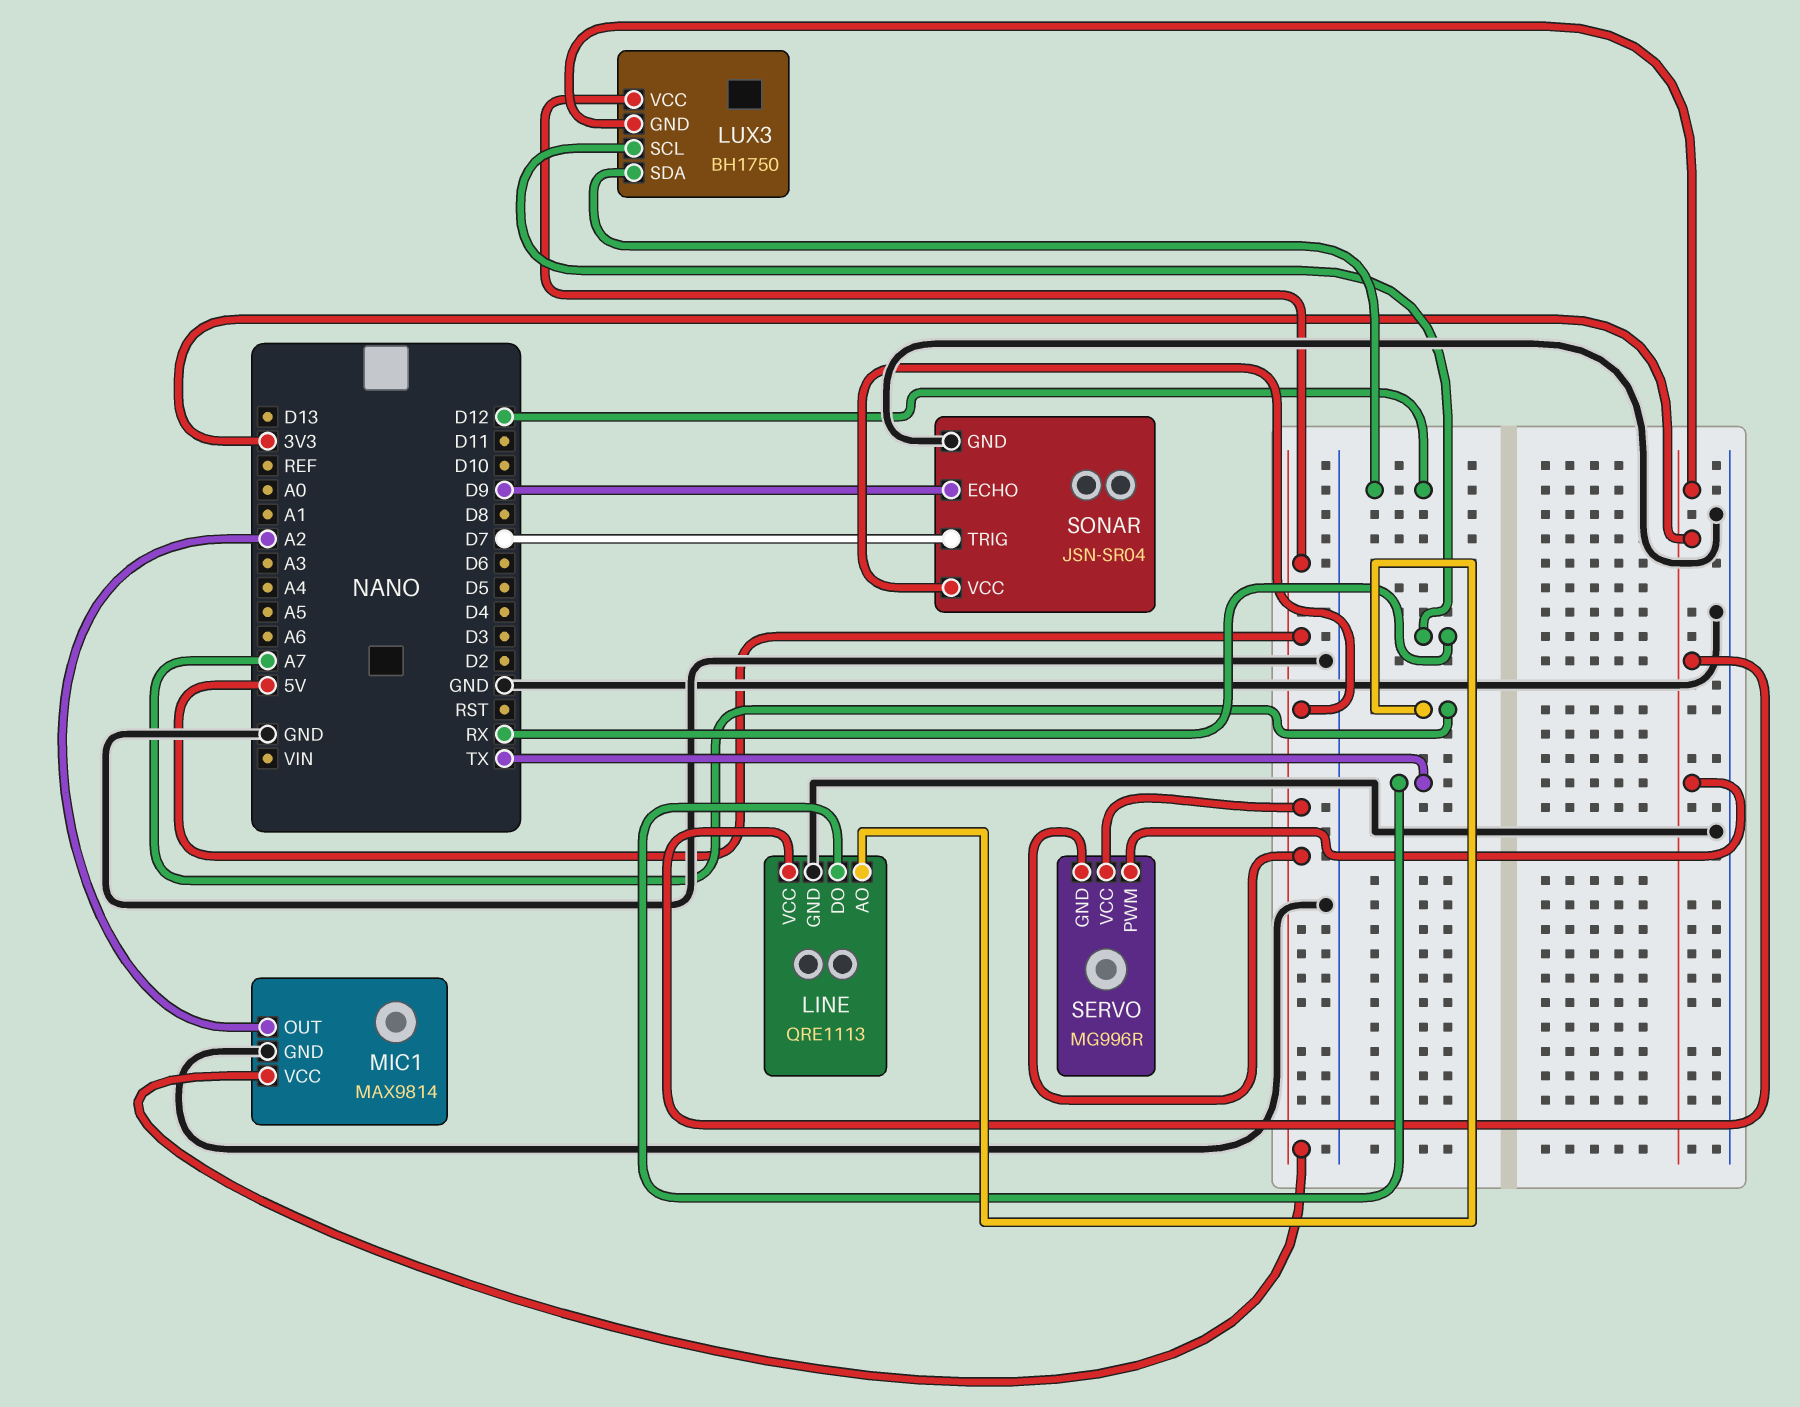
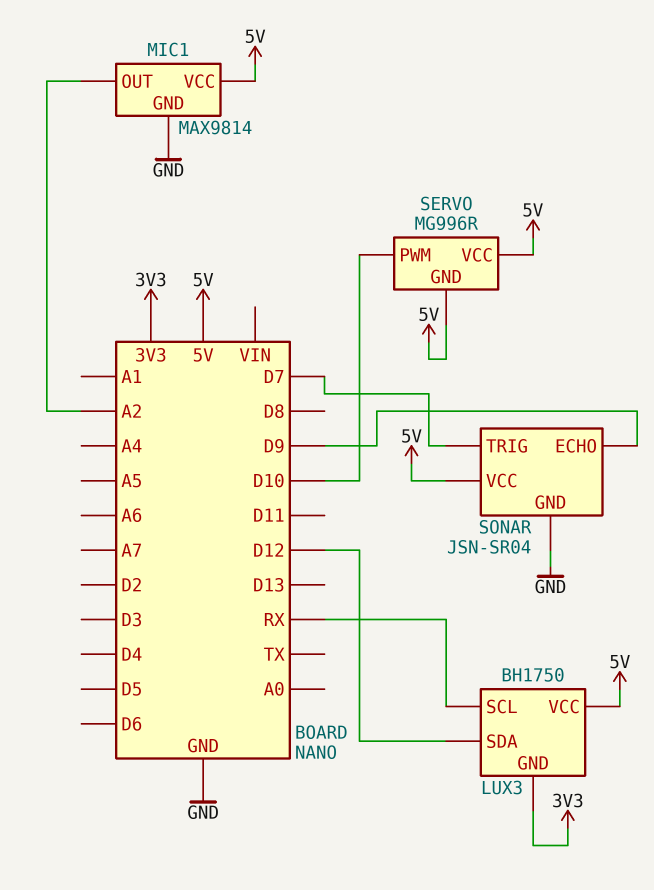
LINE: QRE1113 -> none
LINE pin AO: A7 -> none
LINE pin DO: TX -> none
LINE pin GND: GND -> none
LINE pin VCC: 3V3 -> none
SERVO pin PWM: 3V3 -> D10

